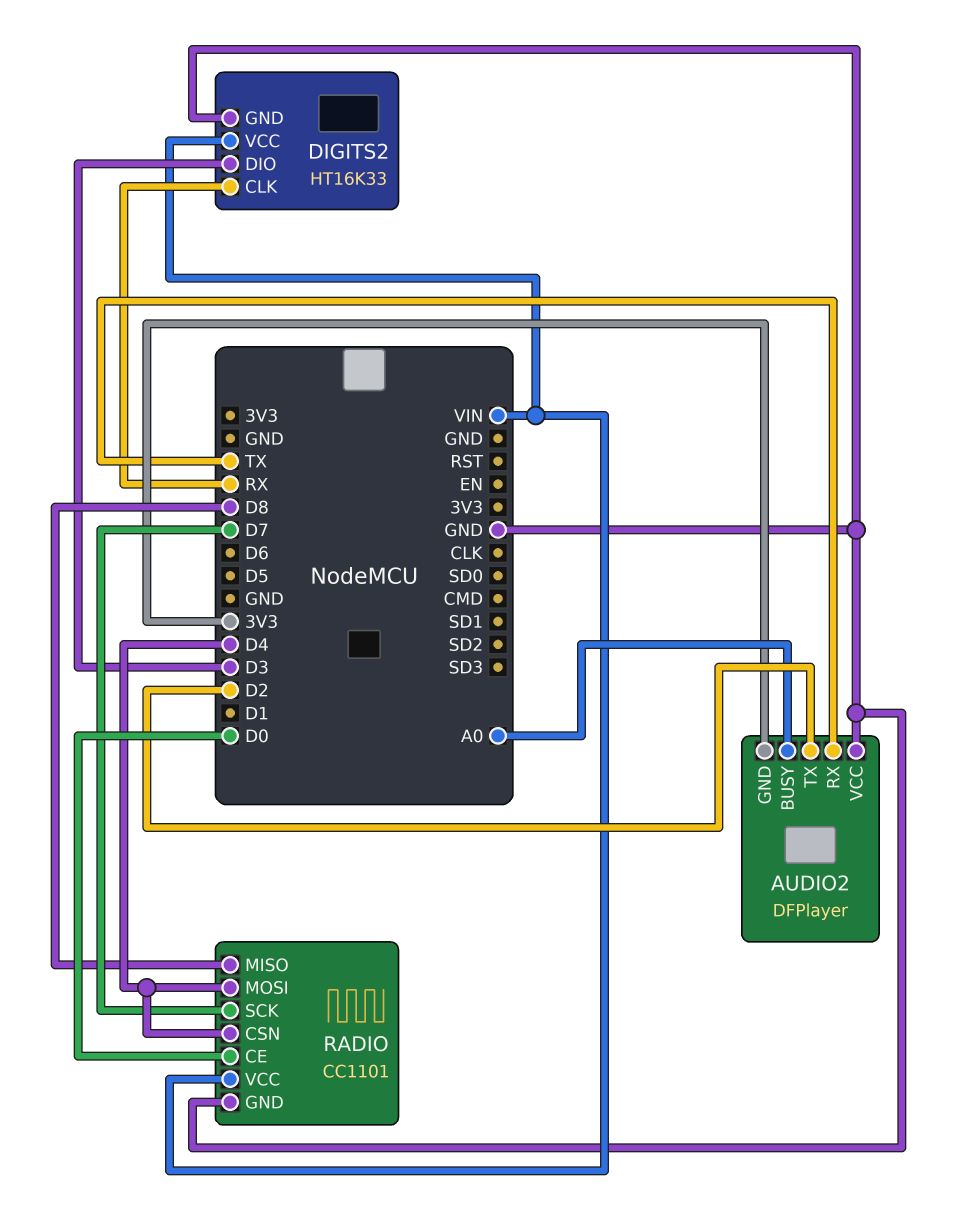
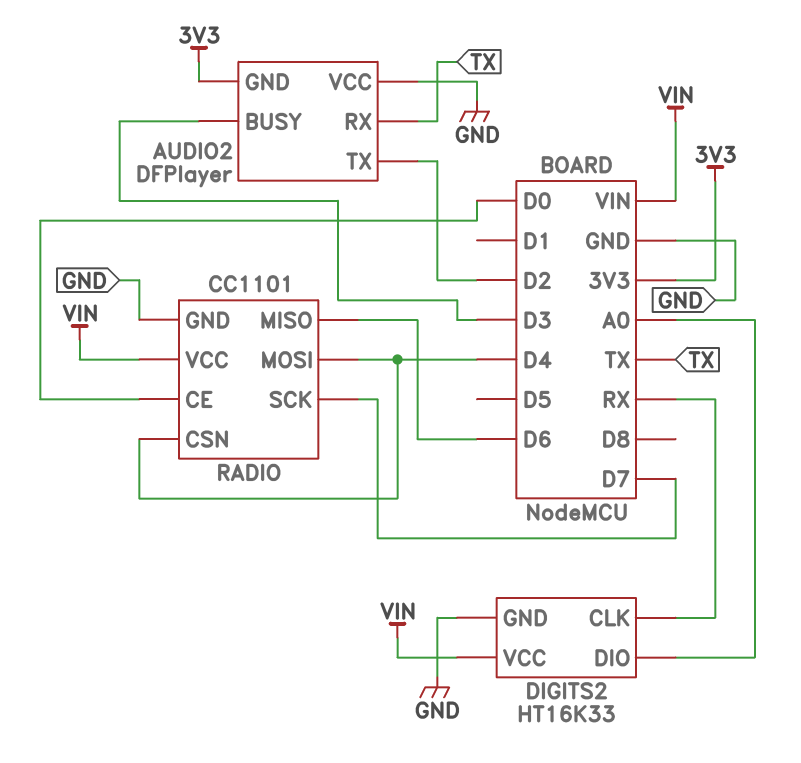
AUDIO2 pin BUSY: A0 -> D3
DIGITS2 pin DIO: D3 -> A0
RADIO pin MISO: D8 -> D6

